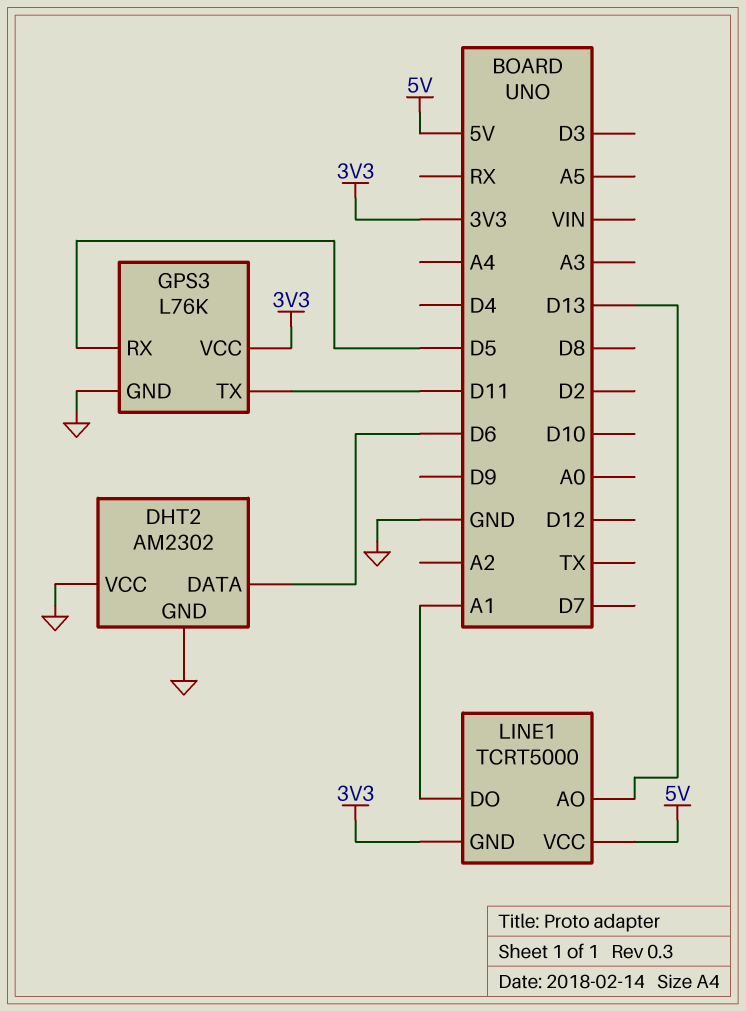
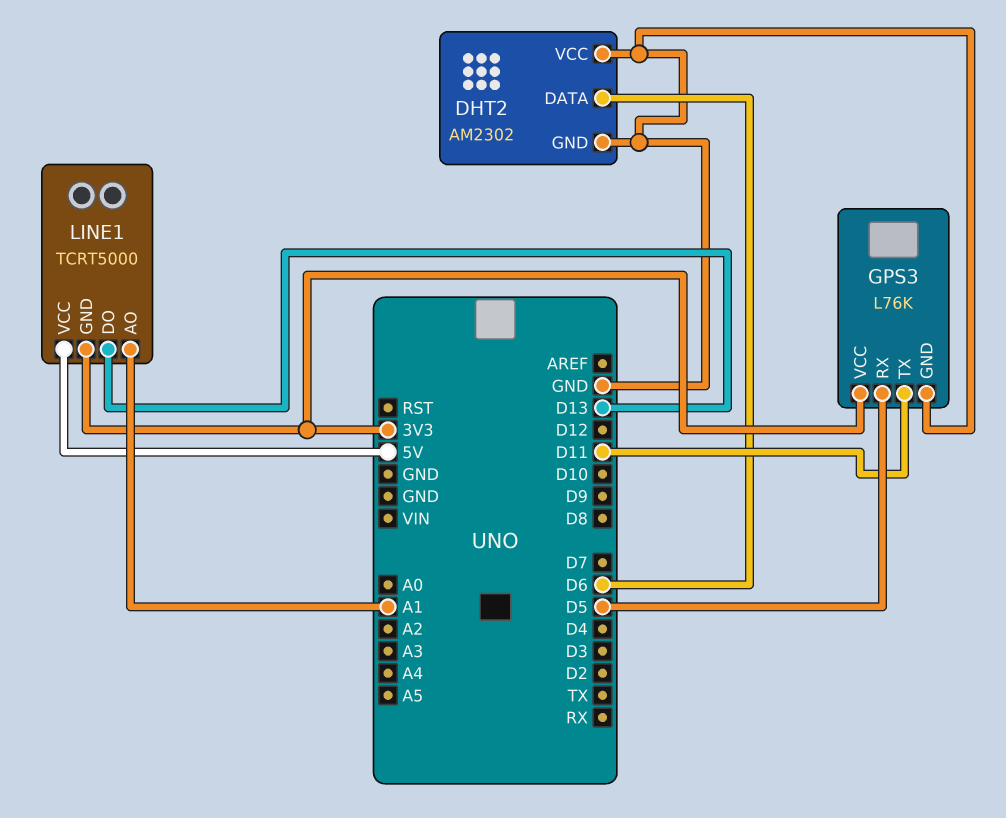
LINE1 pin AO: D13 -> A1
LINE1 pin DO: A1 -> D13

